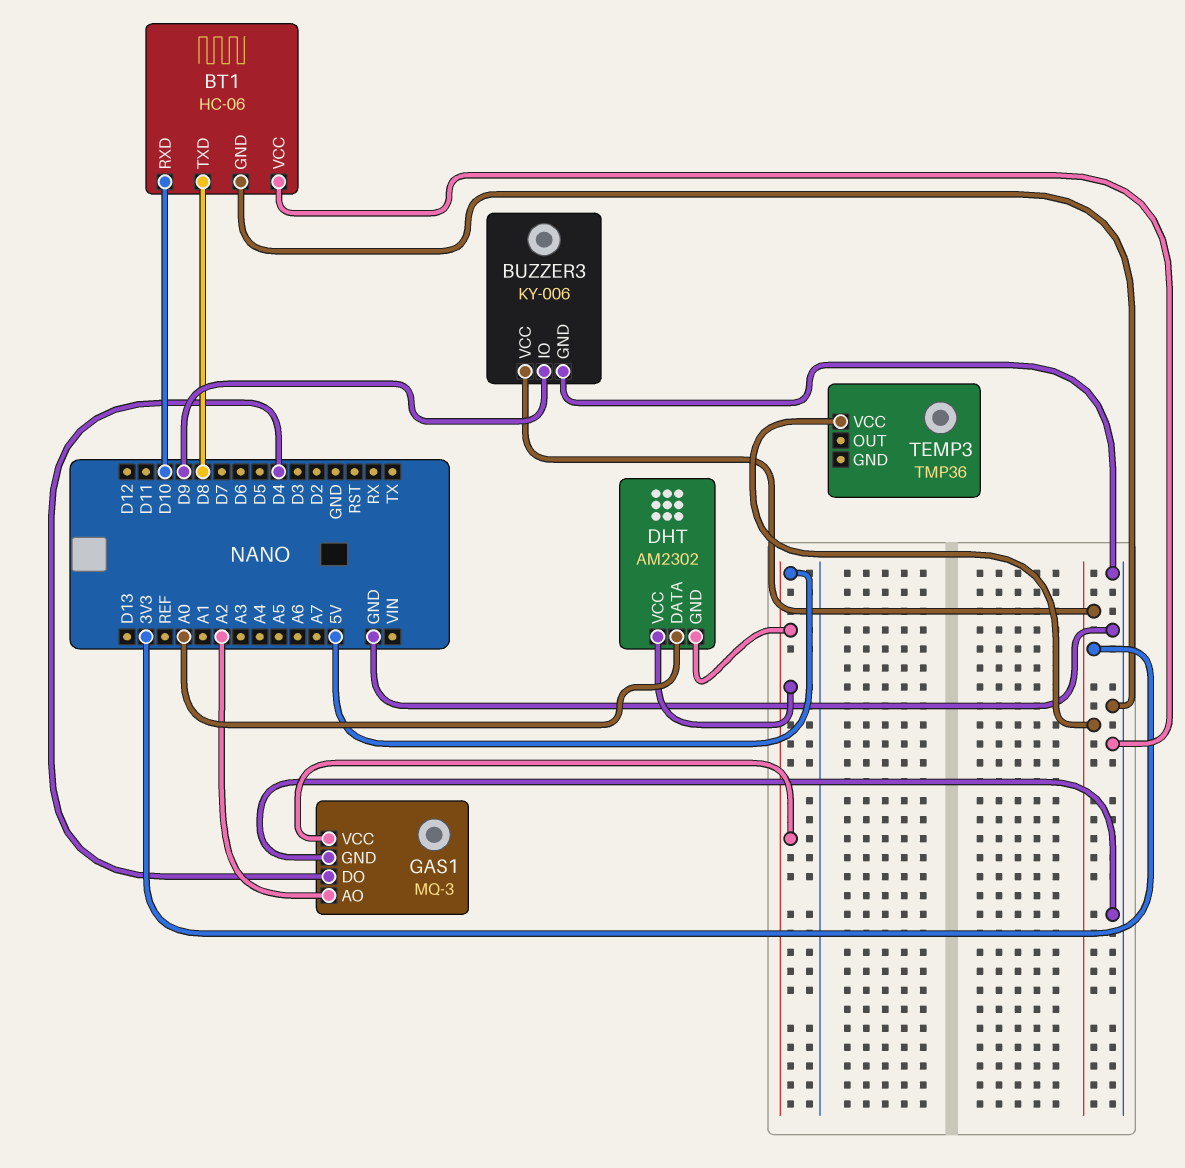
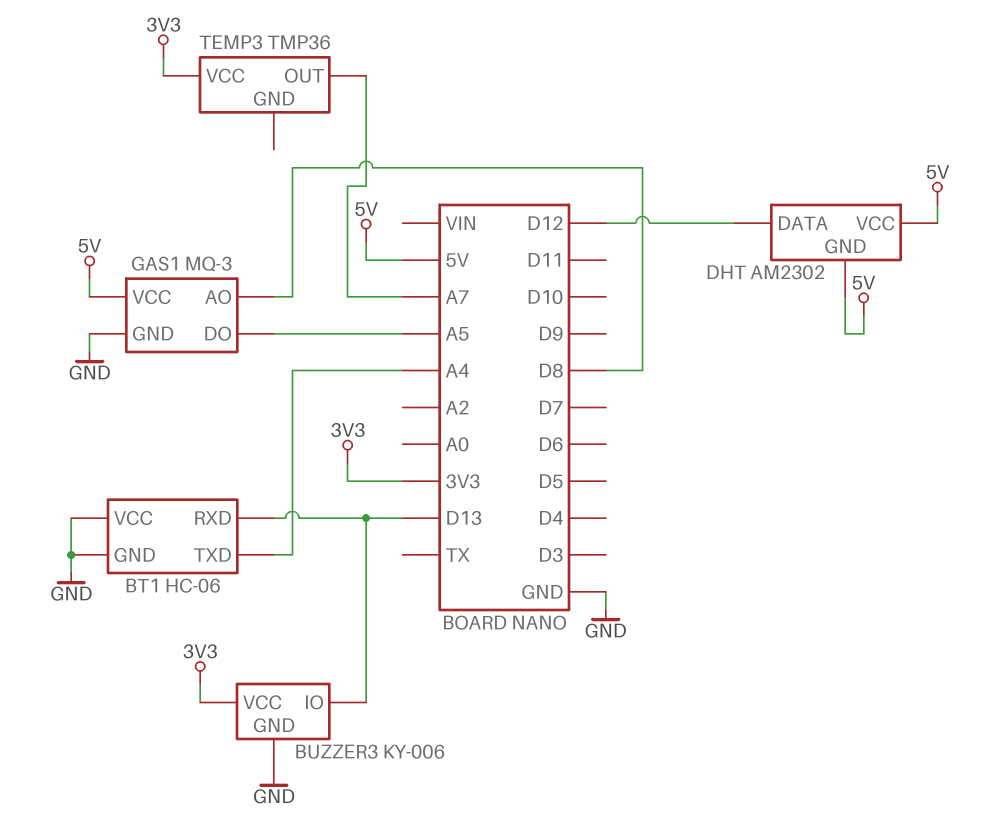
BT1 pin RXD: D10 -> D13
BT1 pin TXD: D8 -> A4
BUZZER3 pin IO: D9 -> D13
DHT pin DATA: A0 -> D12
GAS1 pin AO: A2 -> D8
GAS1 pin DO: D4 -> A5
TEMP3 pin OUT: none -> A7

